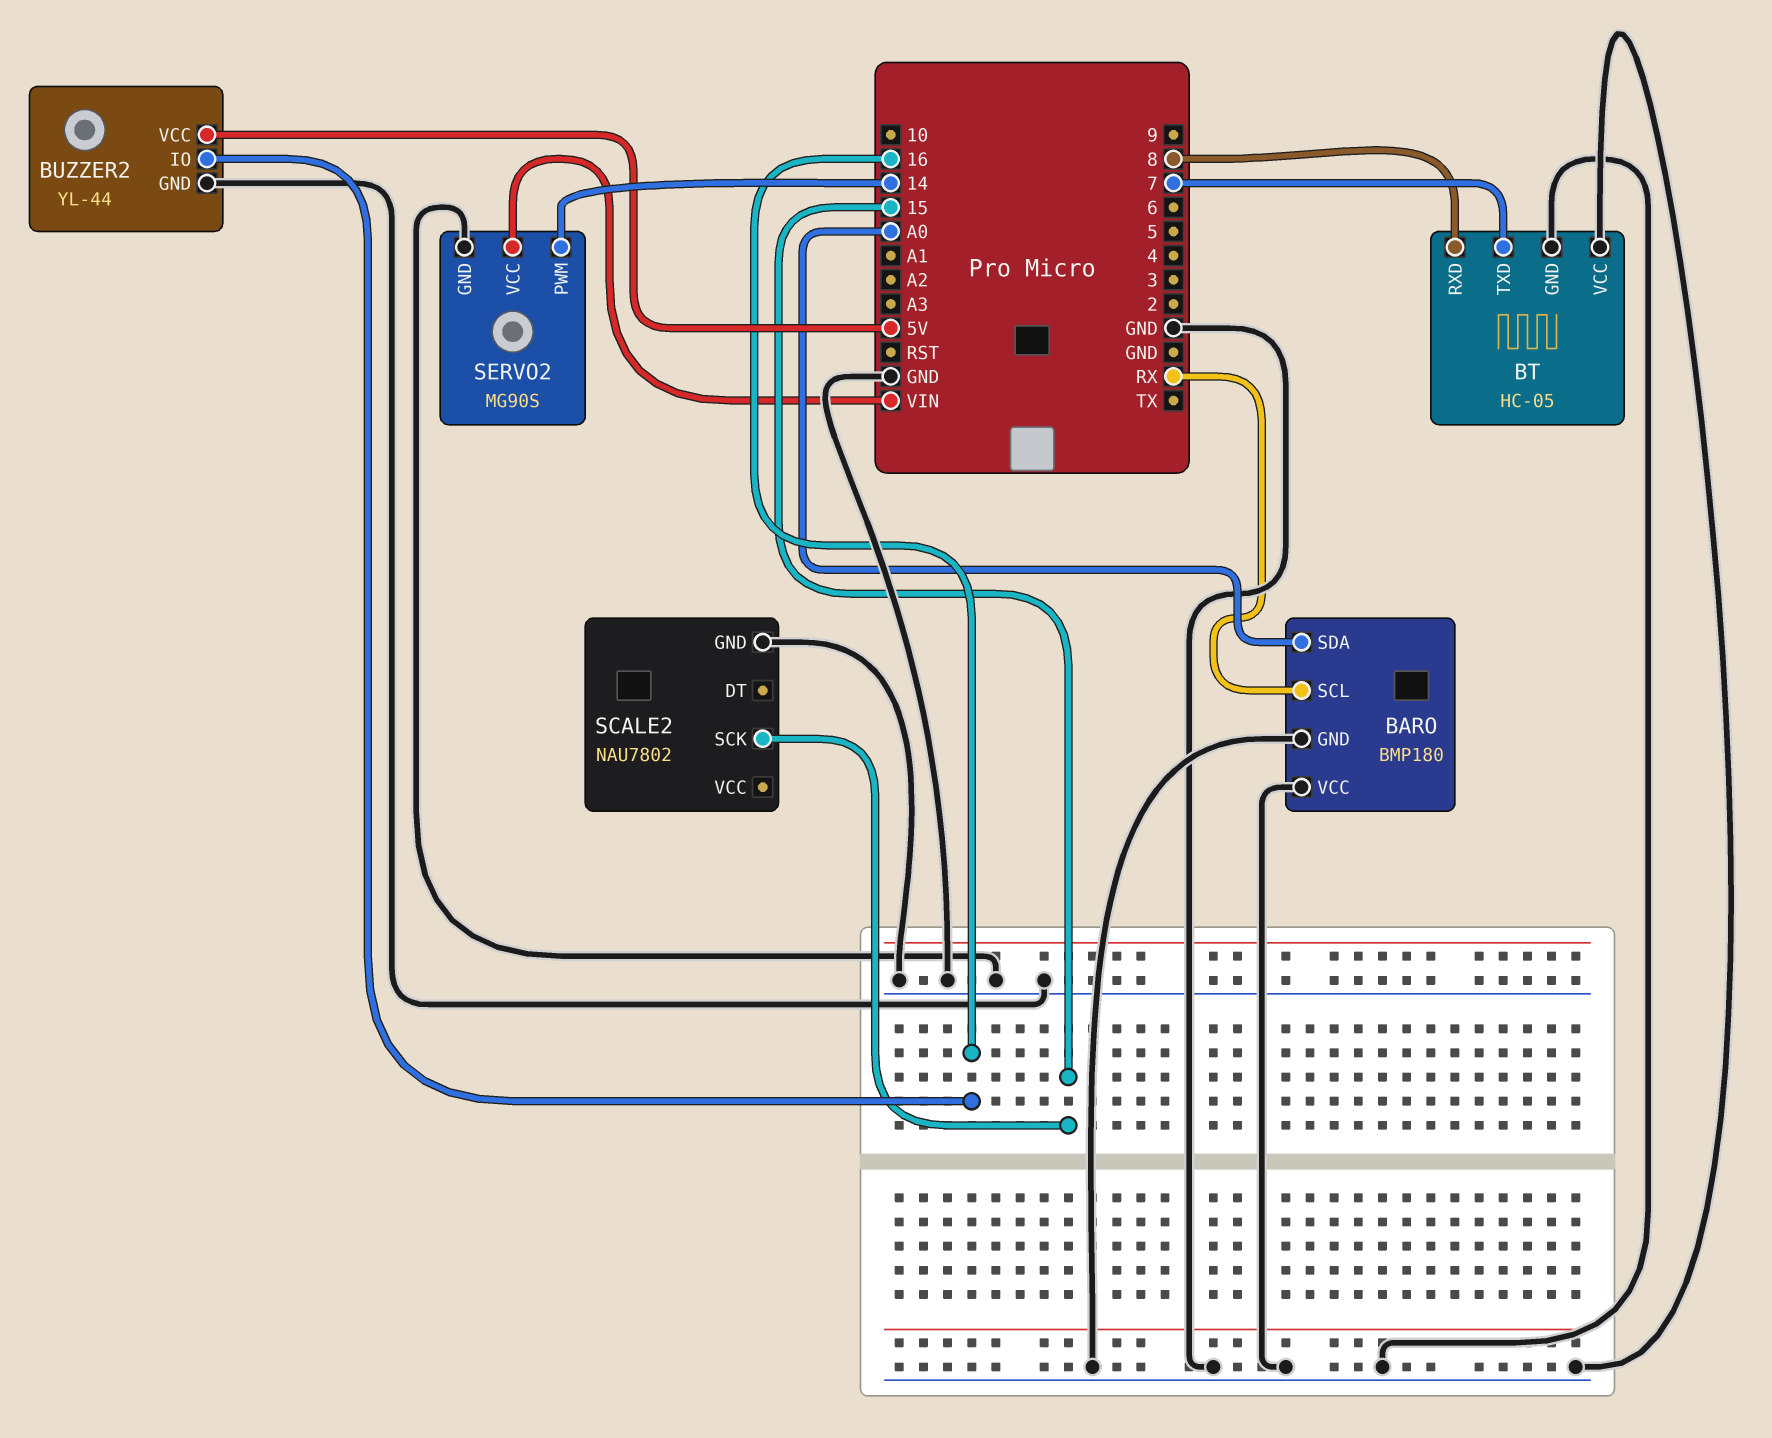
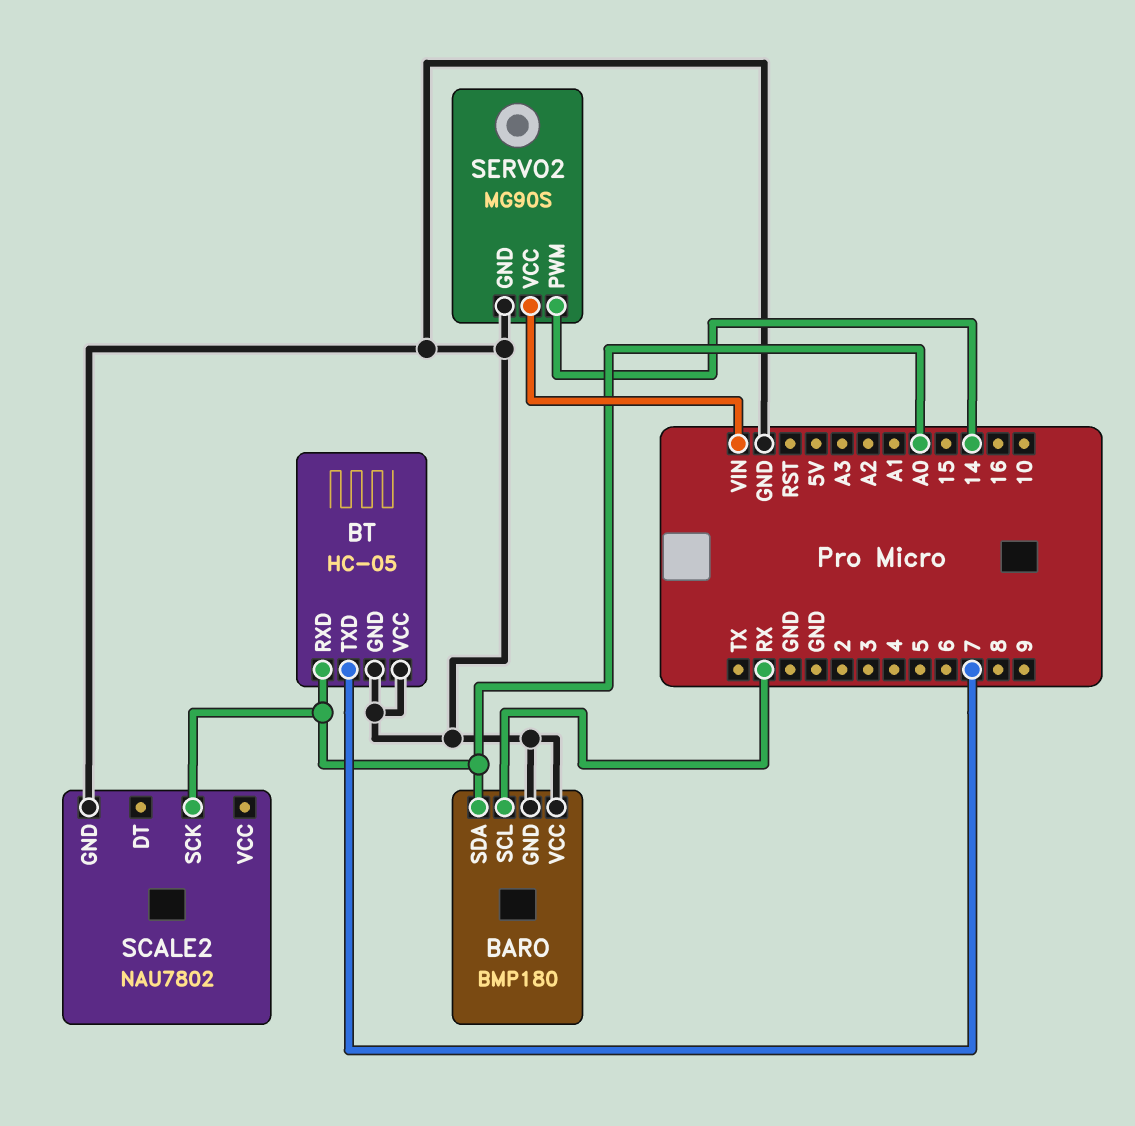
BT pin RXD: 8 -> A0
BUZZER2: YL-44 -> none
BUZZER2 pin GND: GND -> none
BUZZER2 pin IO: 16 -> none
BUZZER2 pin VCC: 5V -> none
SCALE2 pin SCK: 15 -> A0

